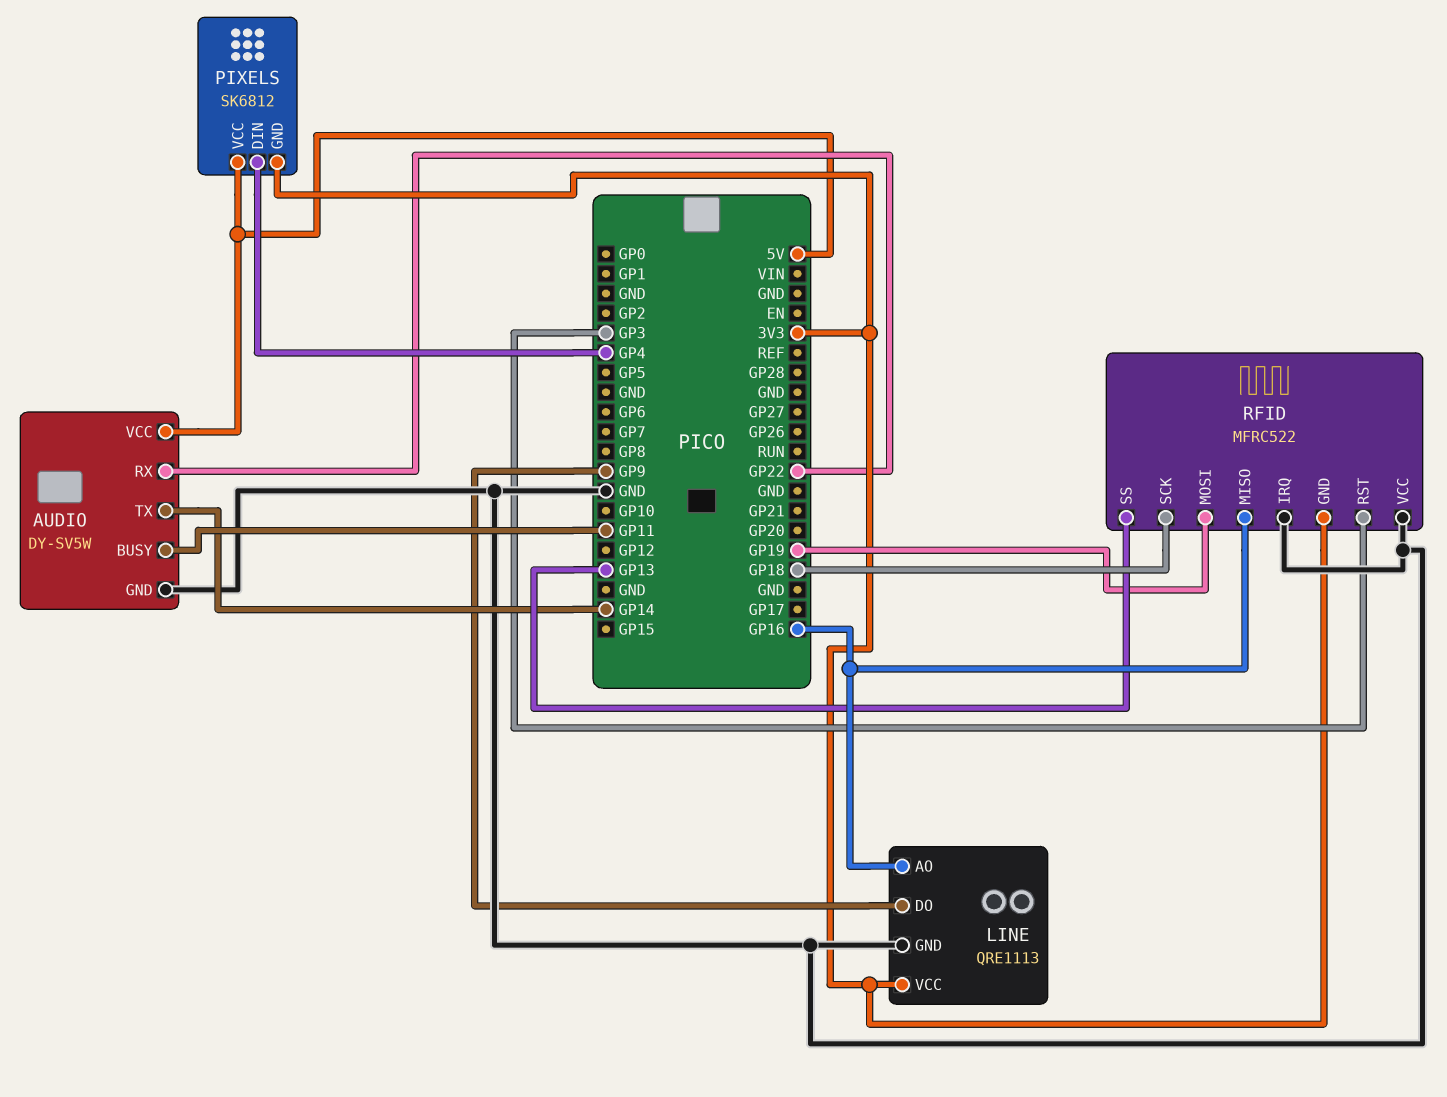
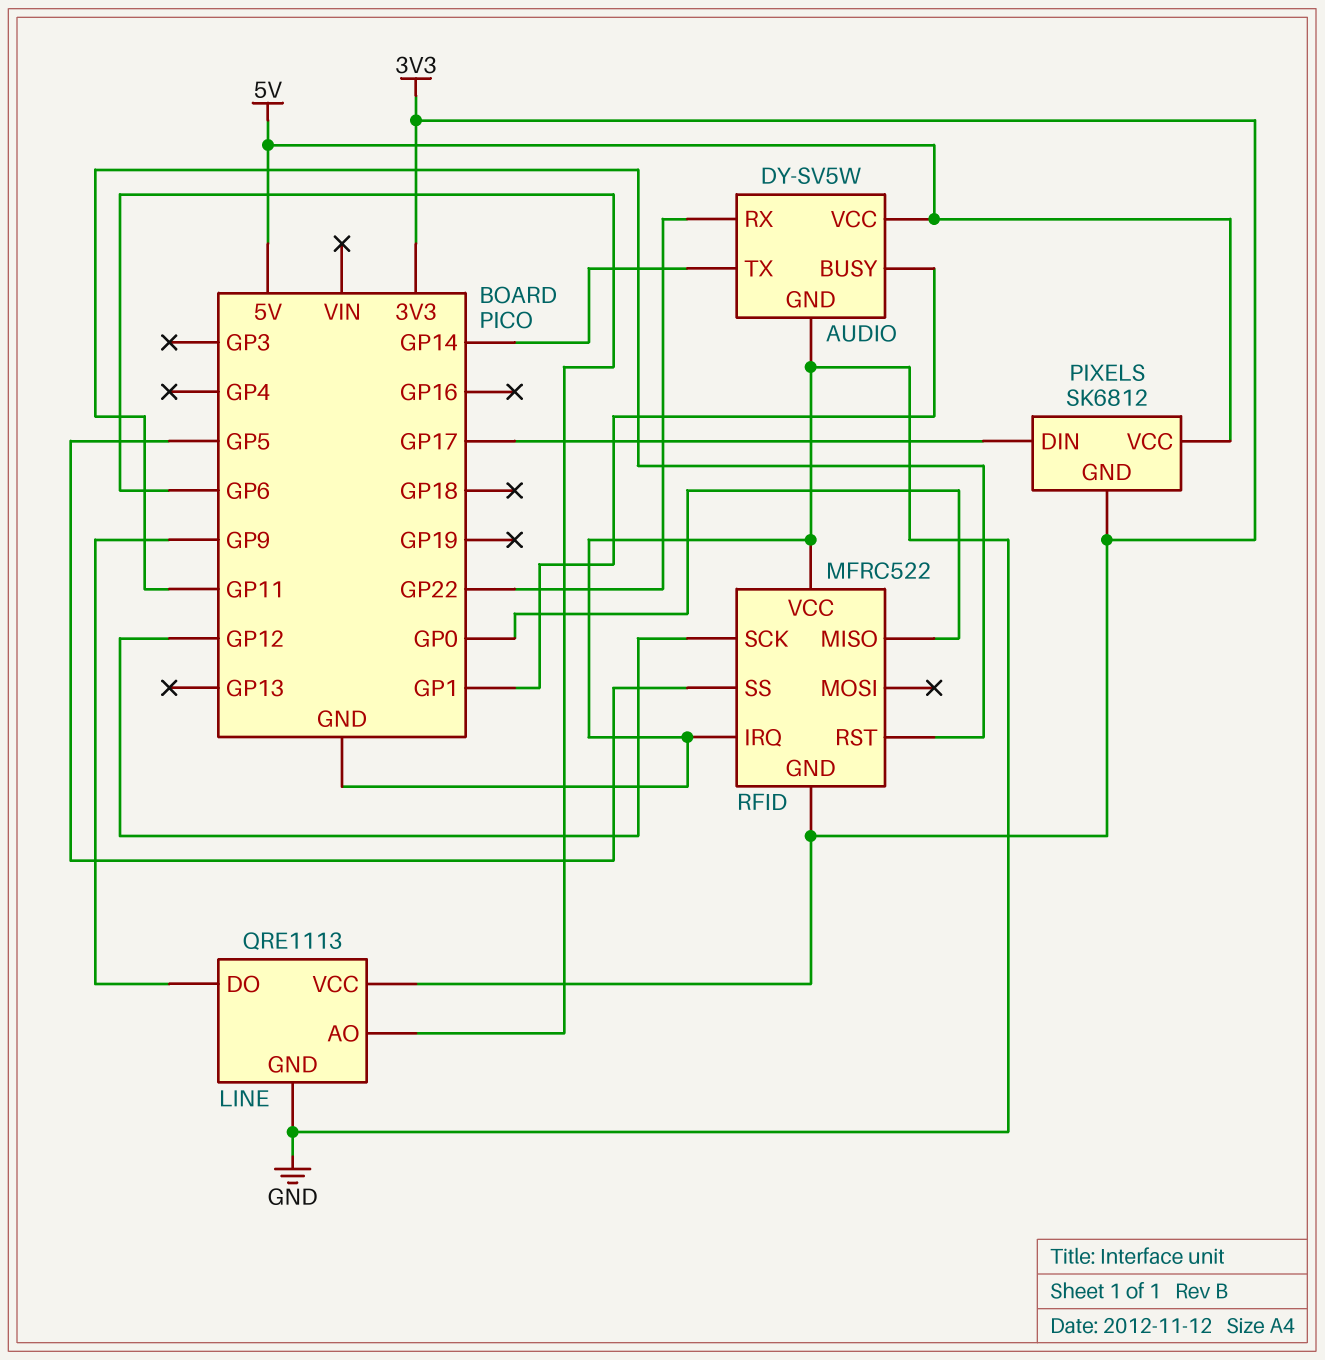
AUDIO pin BUSY: GP11 -> GP1
LINE pin AO: GP16 -> GP6
PIXELS pin DIN: GP4 -> GP17
RFID pin MISO: GP16 -> GP0
RFID pin MOSI: GP19 -> none
RFID pin RST: GP3 -> GP11
RFID pin SCK: GP18 -> GP12
RFID pin SS: GP13 -> GP5

